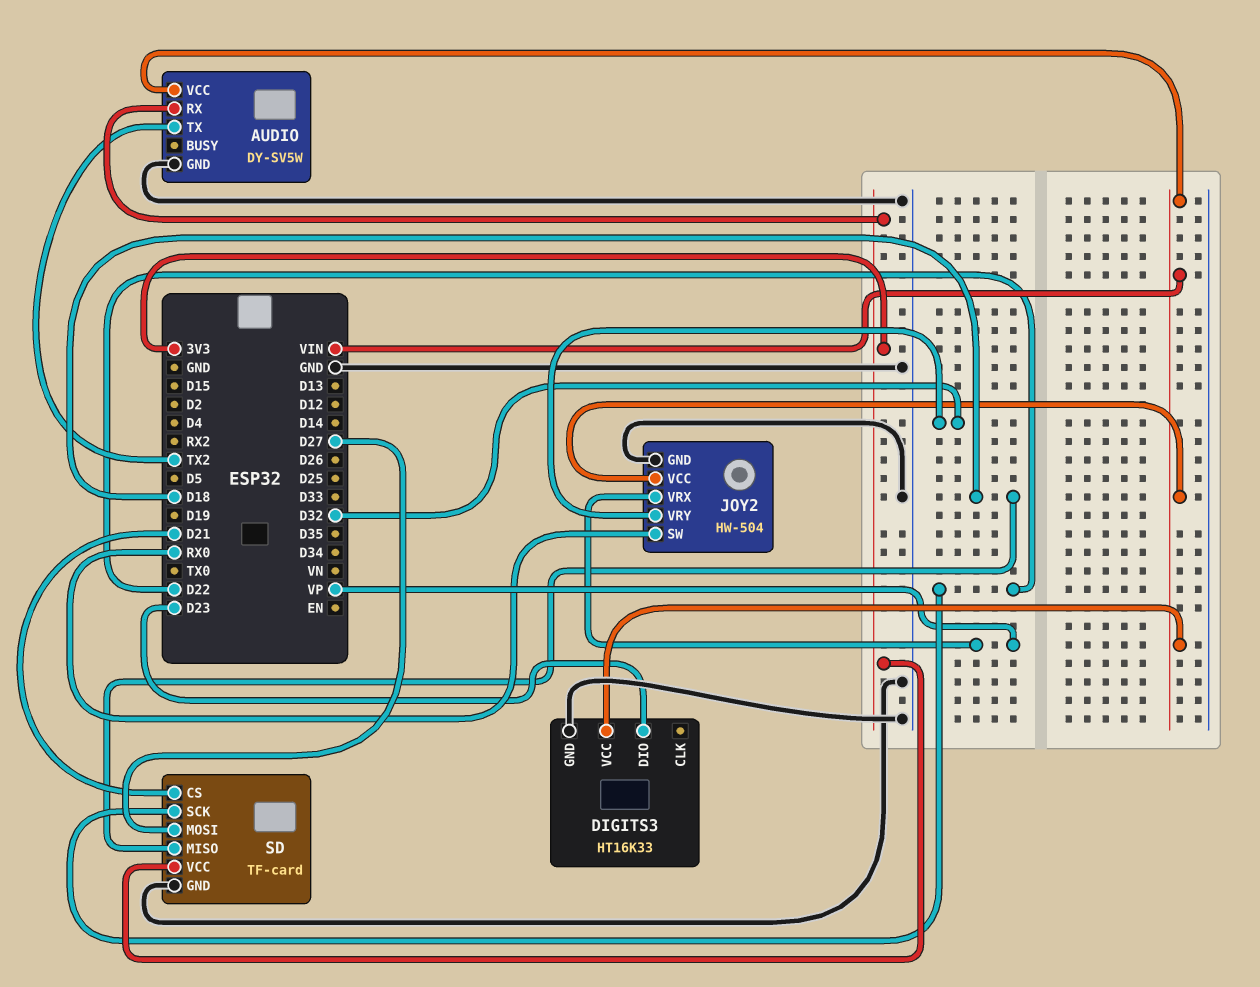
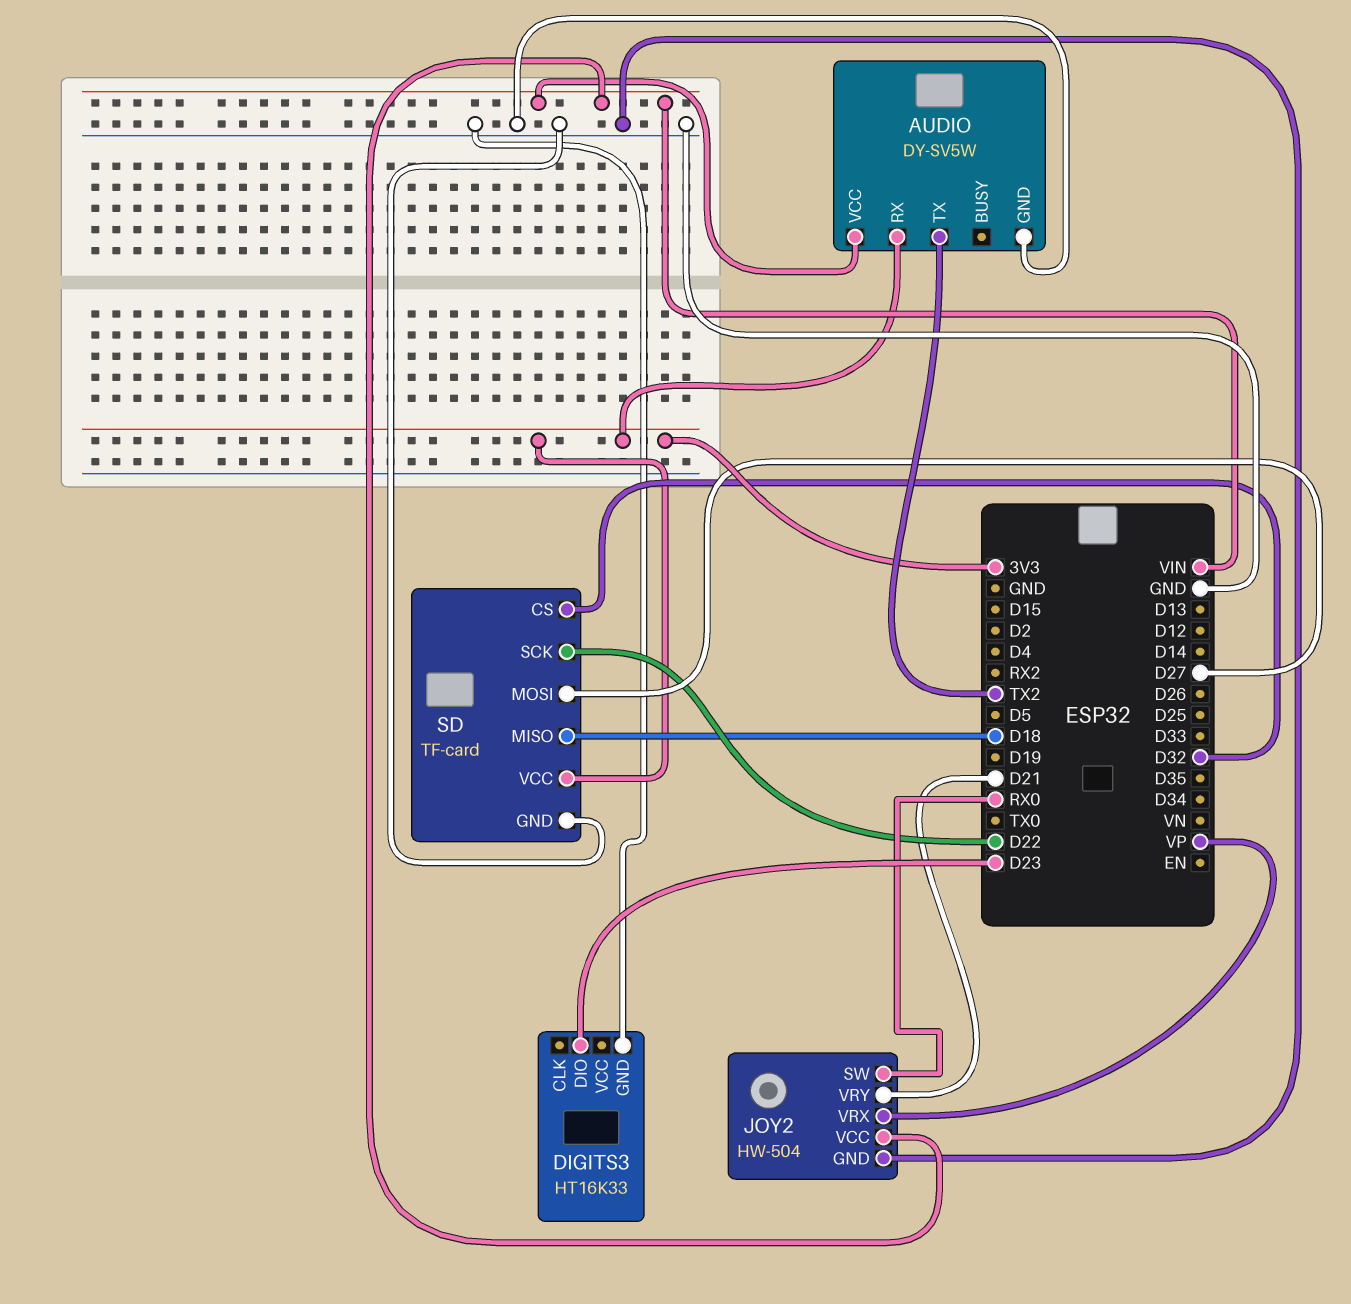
DIGITS3 pin VCC: VIN -> none
JOY2 pin VRY: D32 -> D21
SD pin CS: D21 -> D32

